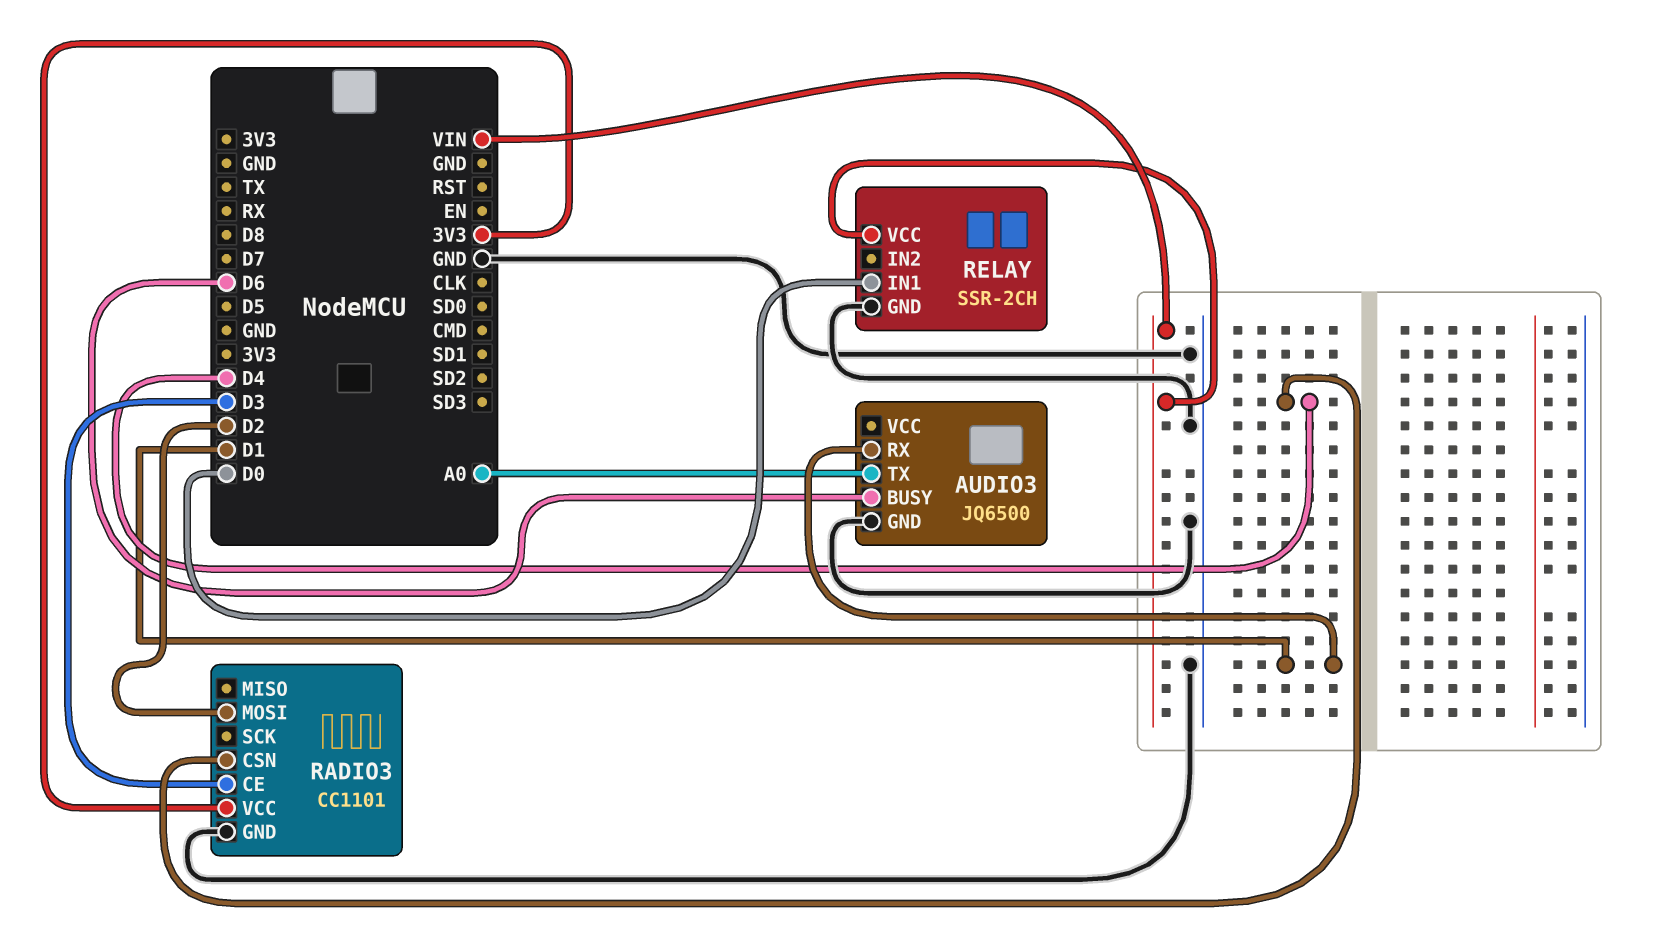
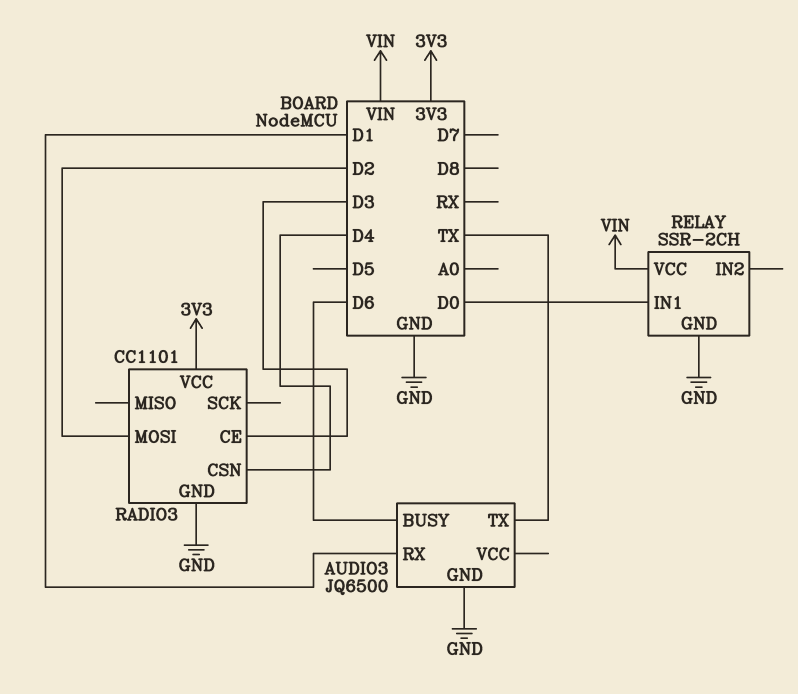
AUDIO3 pin TX: A0 -> TX

